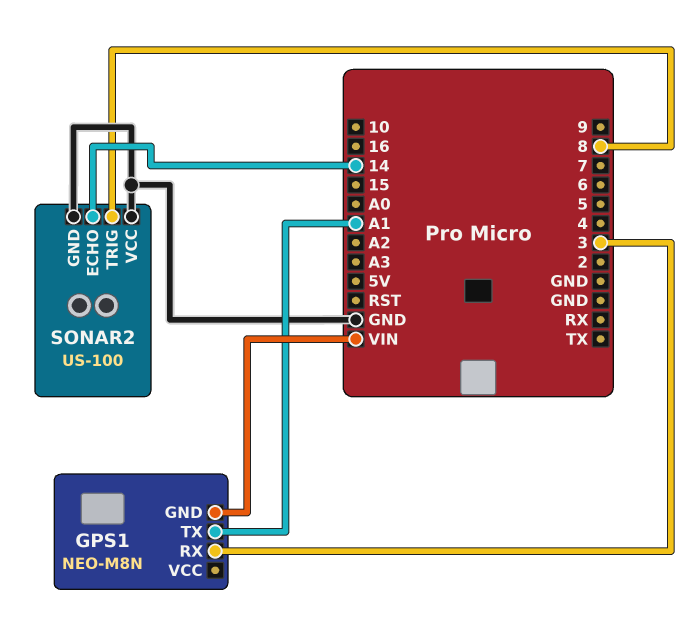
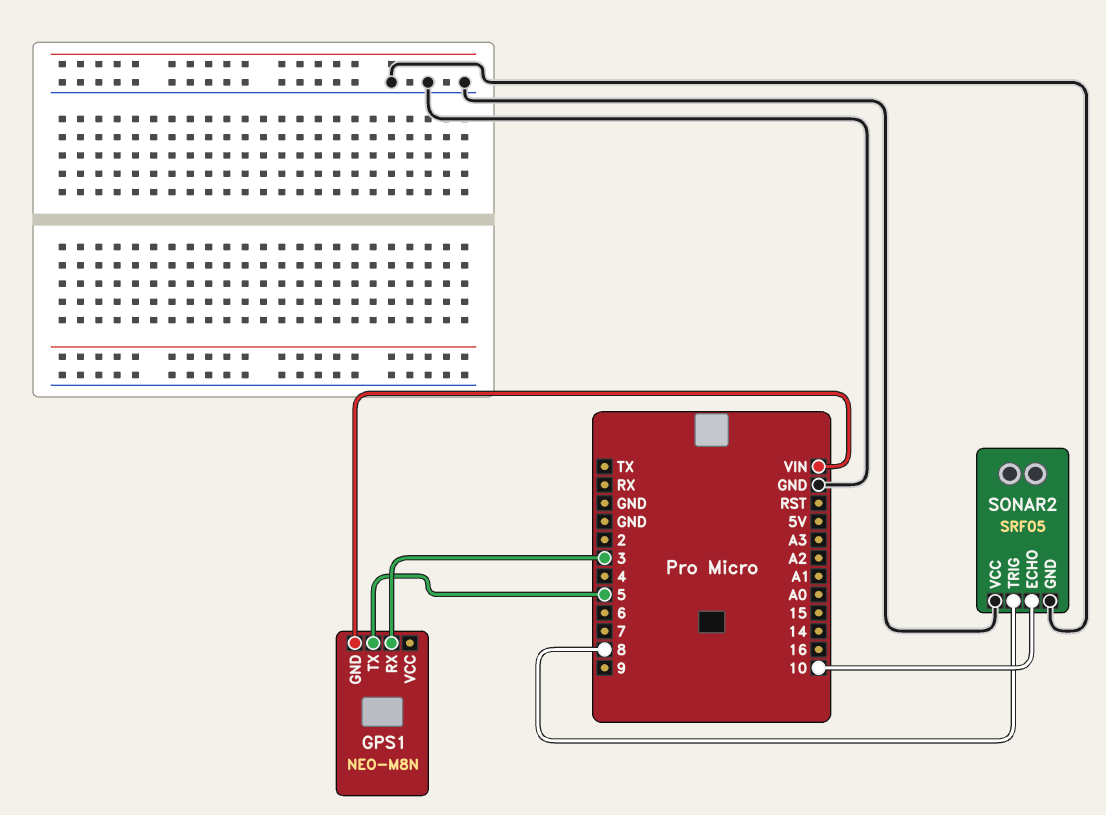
GPS1 pin TX: A1 -> 5
SONAR2: US-100 -> SRF05
SONAR2 pin ECHO: 14 -> 10

